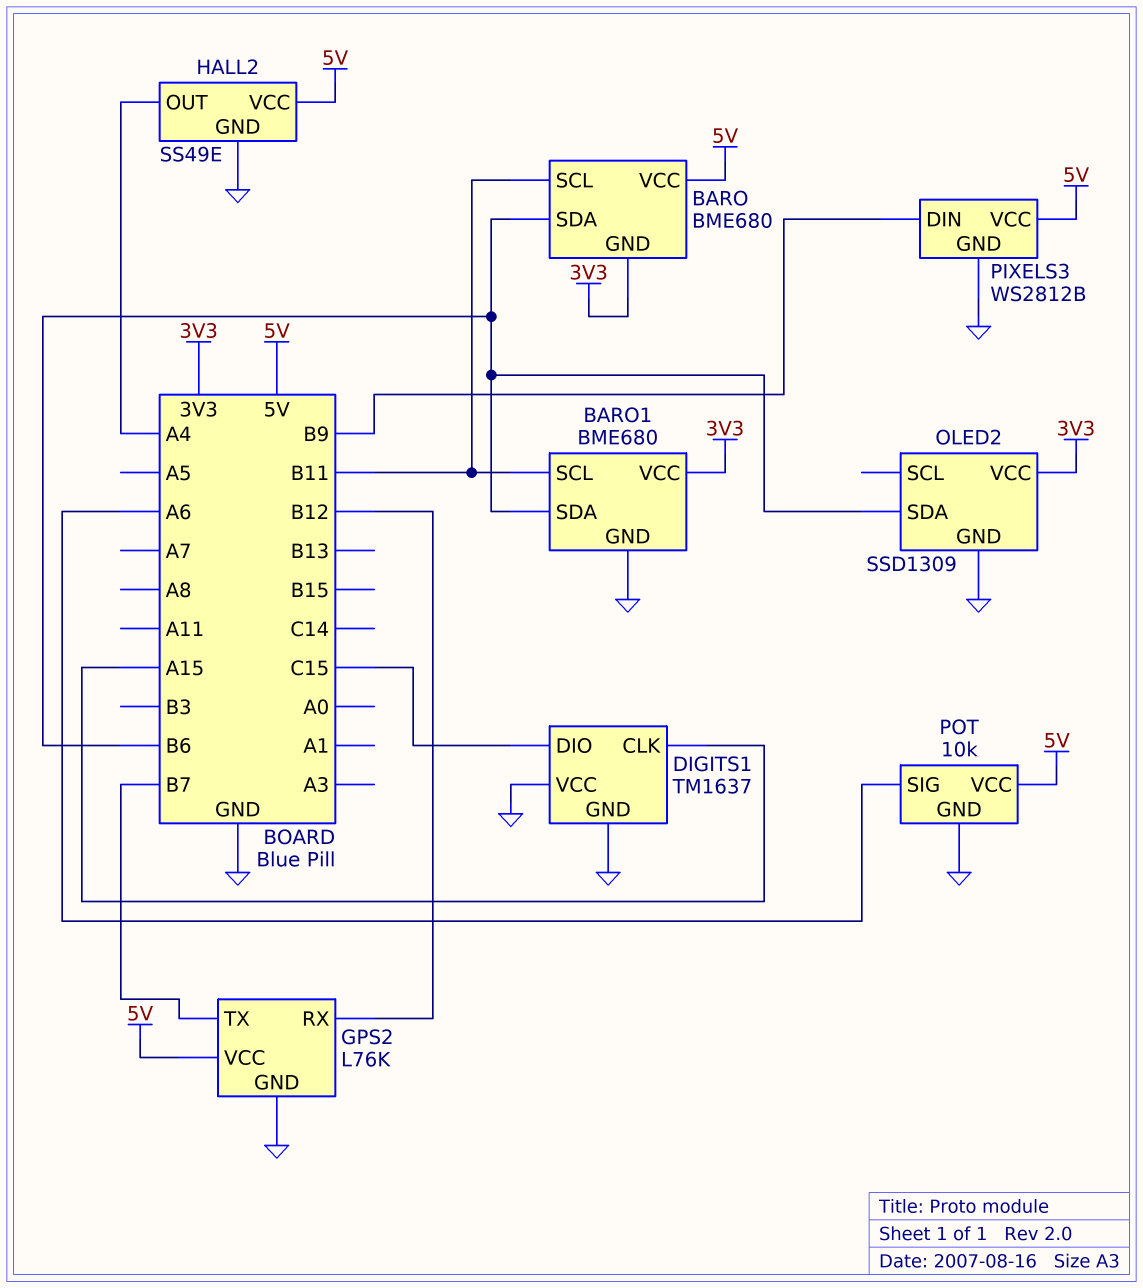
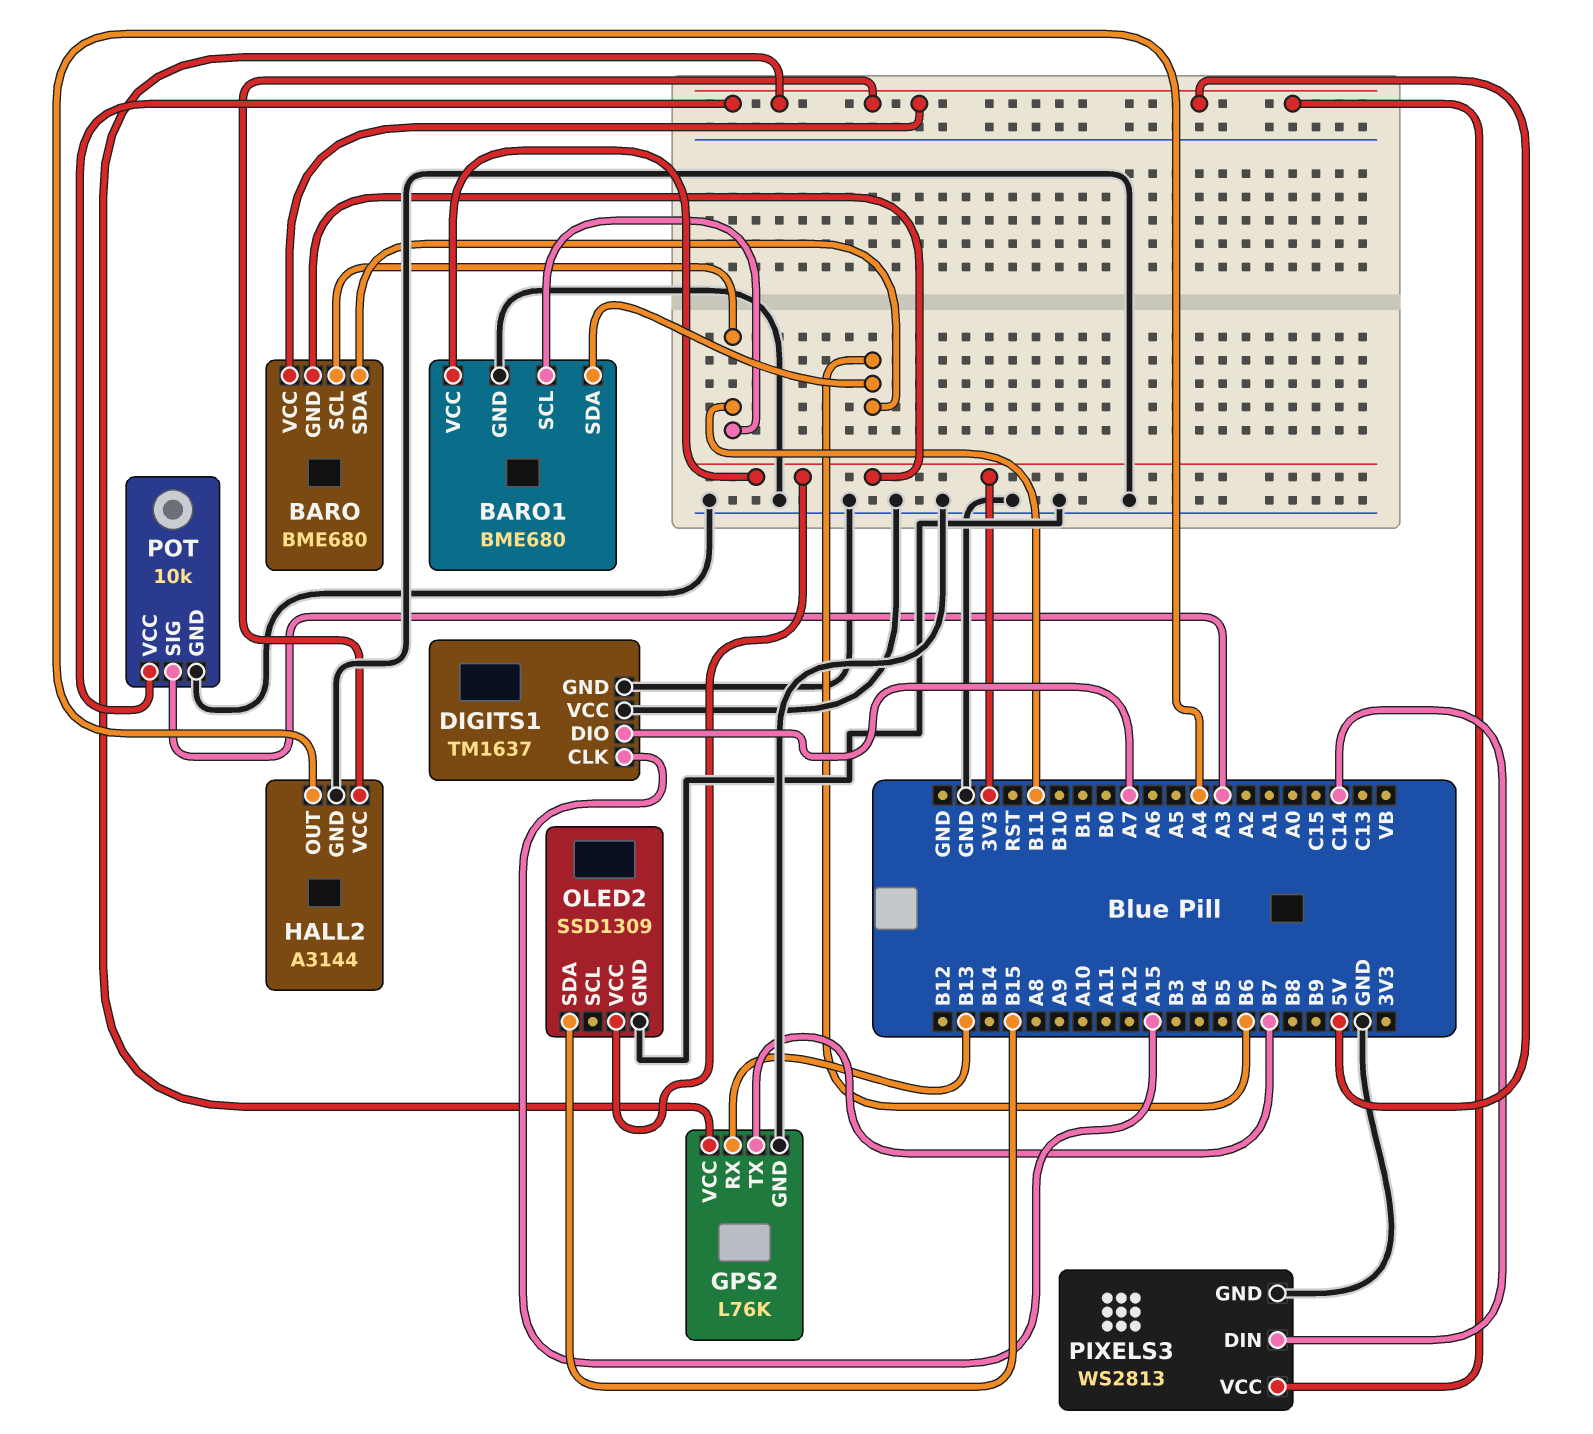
DIGITS1 pin DIO: C15 -> A7
GPS2 pin RX: B12 -> B13
HALL2: SS49E -> A3144
OLED2 pin SDA: B6 -> B15
PIXELS3: WS2812B -> WS2813
PIXELS3 pin DIN: B9 -> C14
POT pin SIG: A6 -> A3

